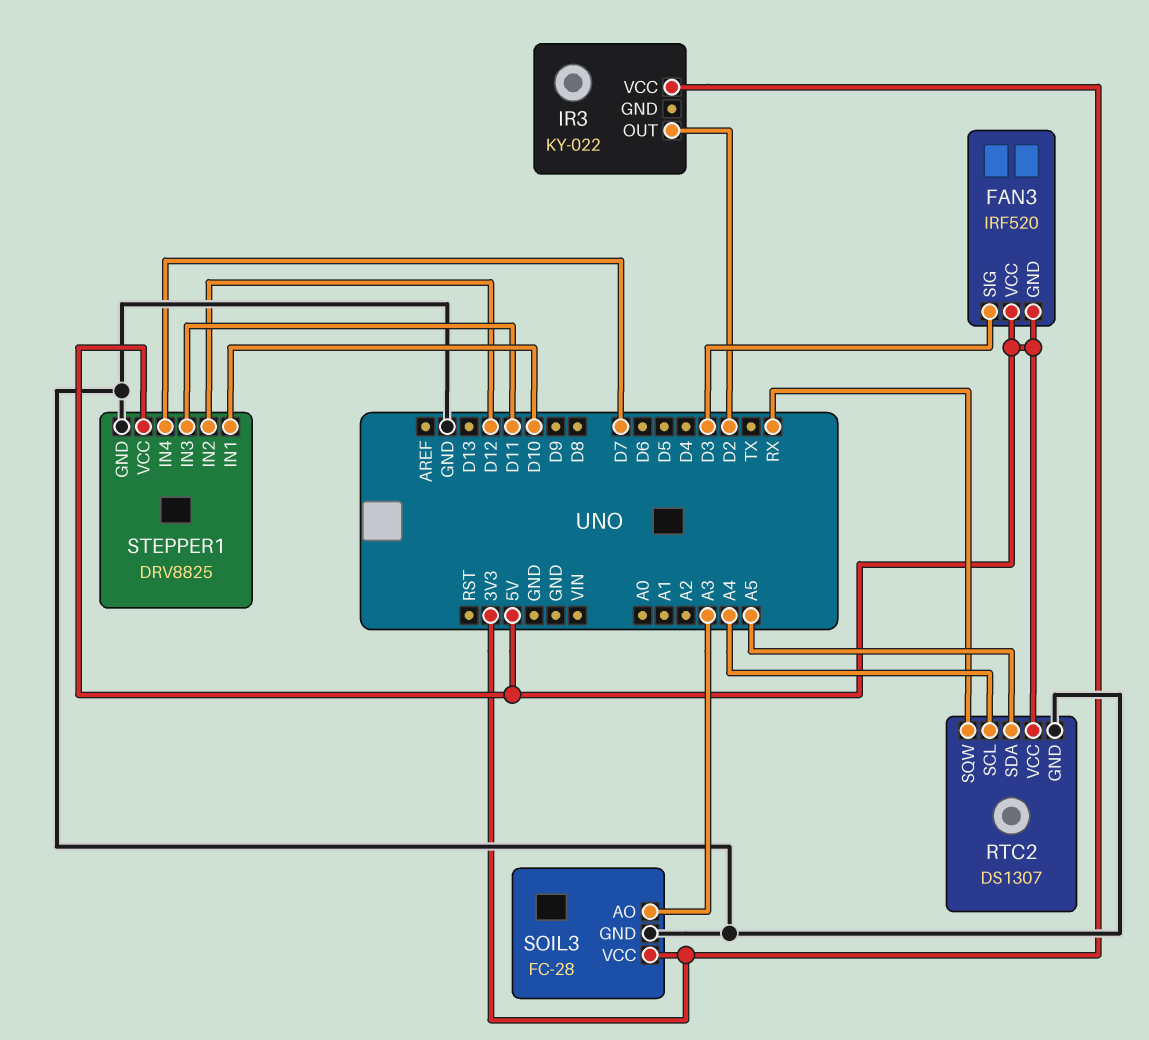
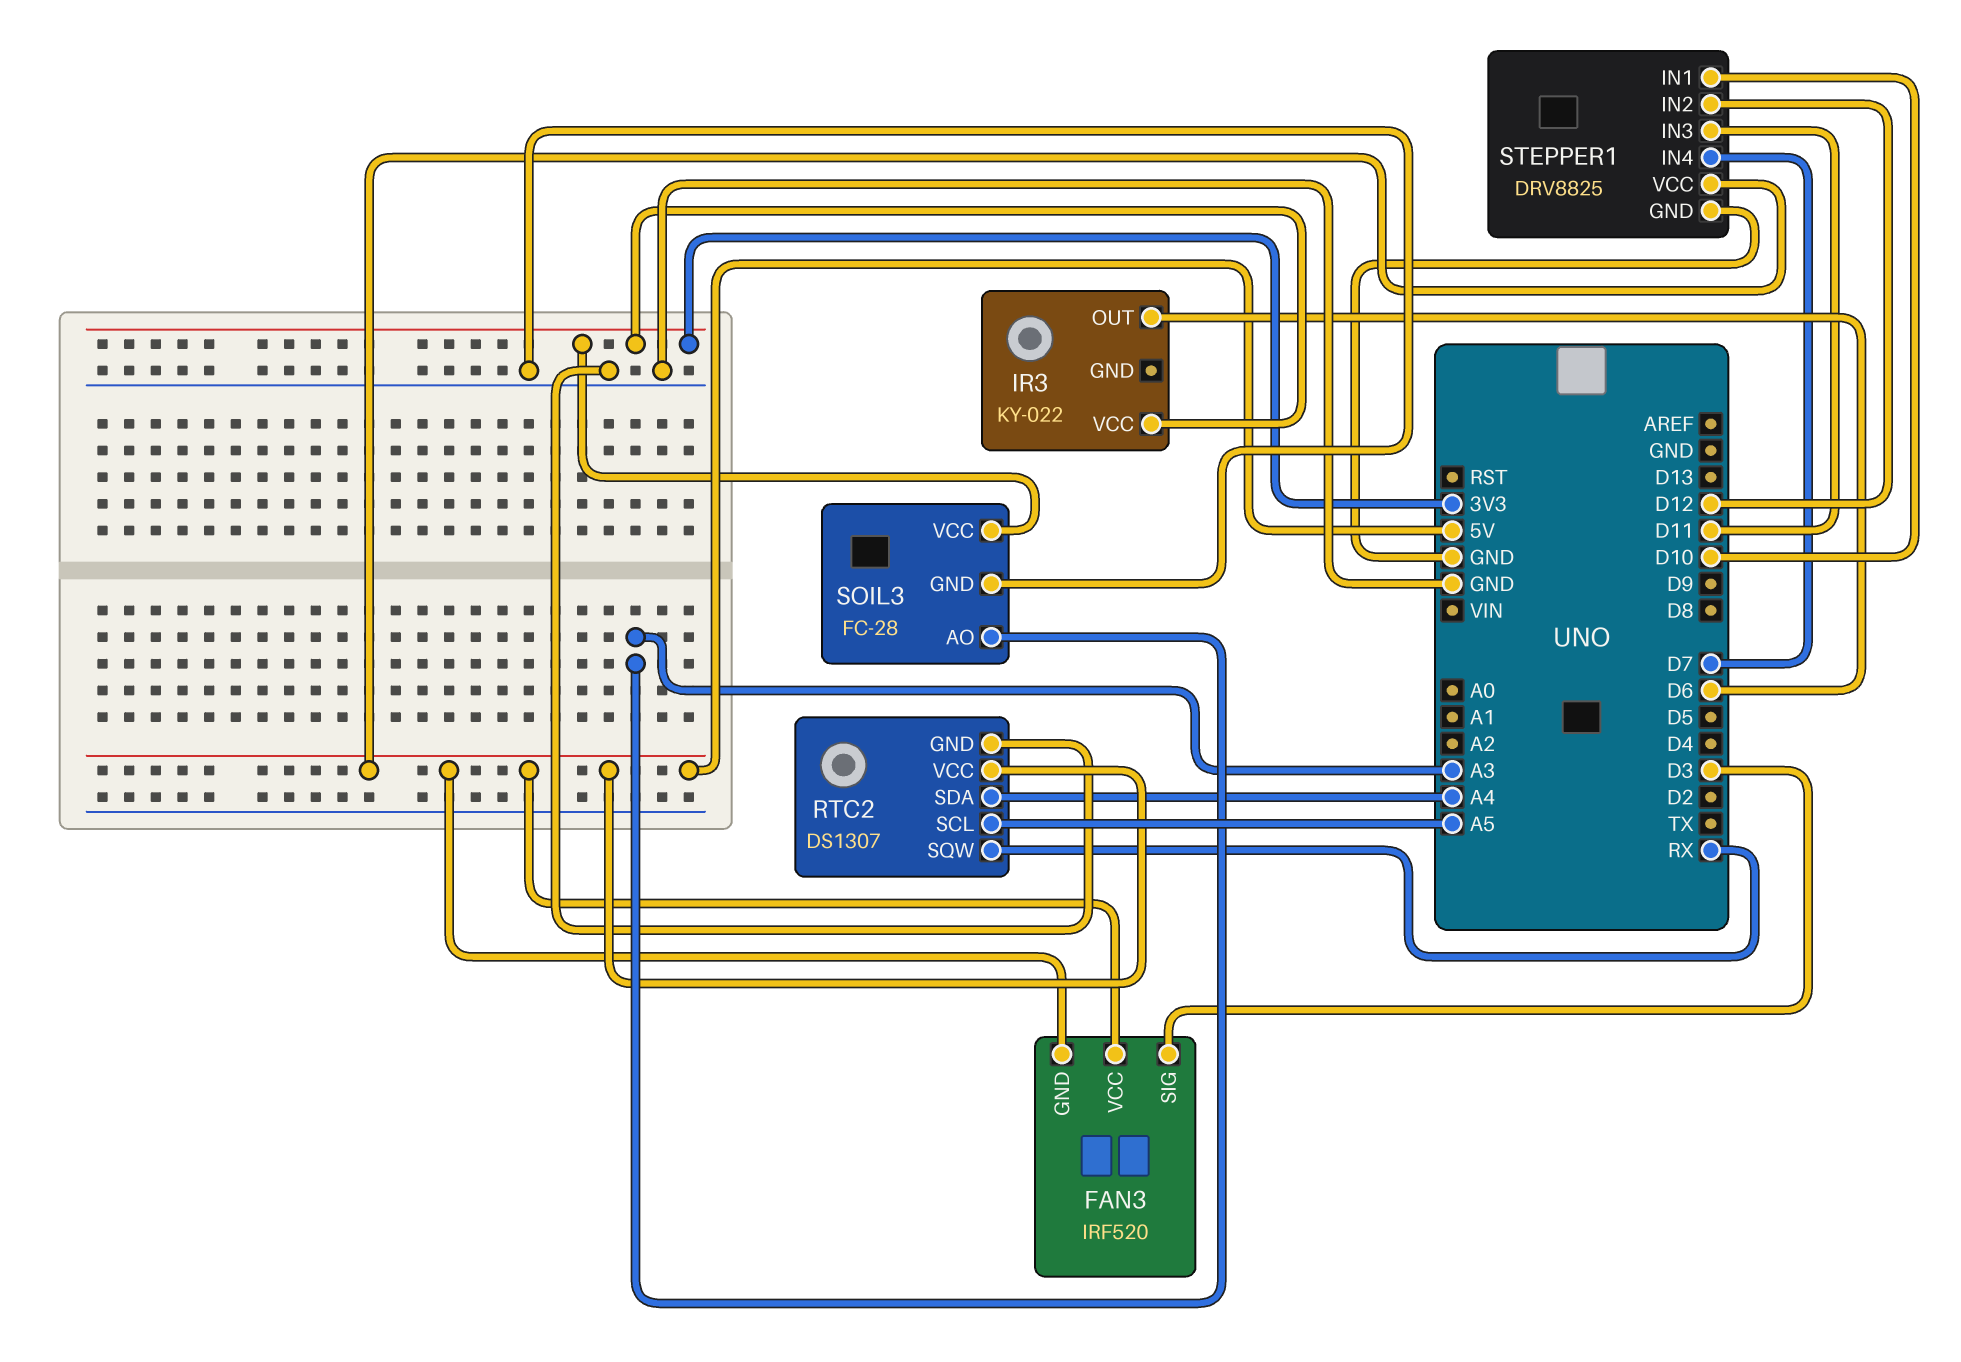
IR3 pin OUT: D2 -> D6
RTC2 pin SCL: A4 -> A5
RTC2 pin SDA: A5 -> A4

